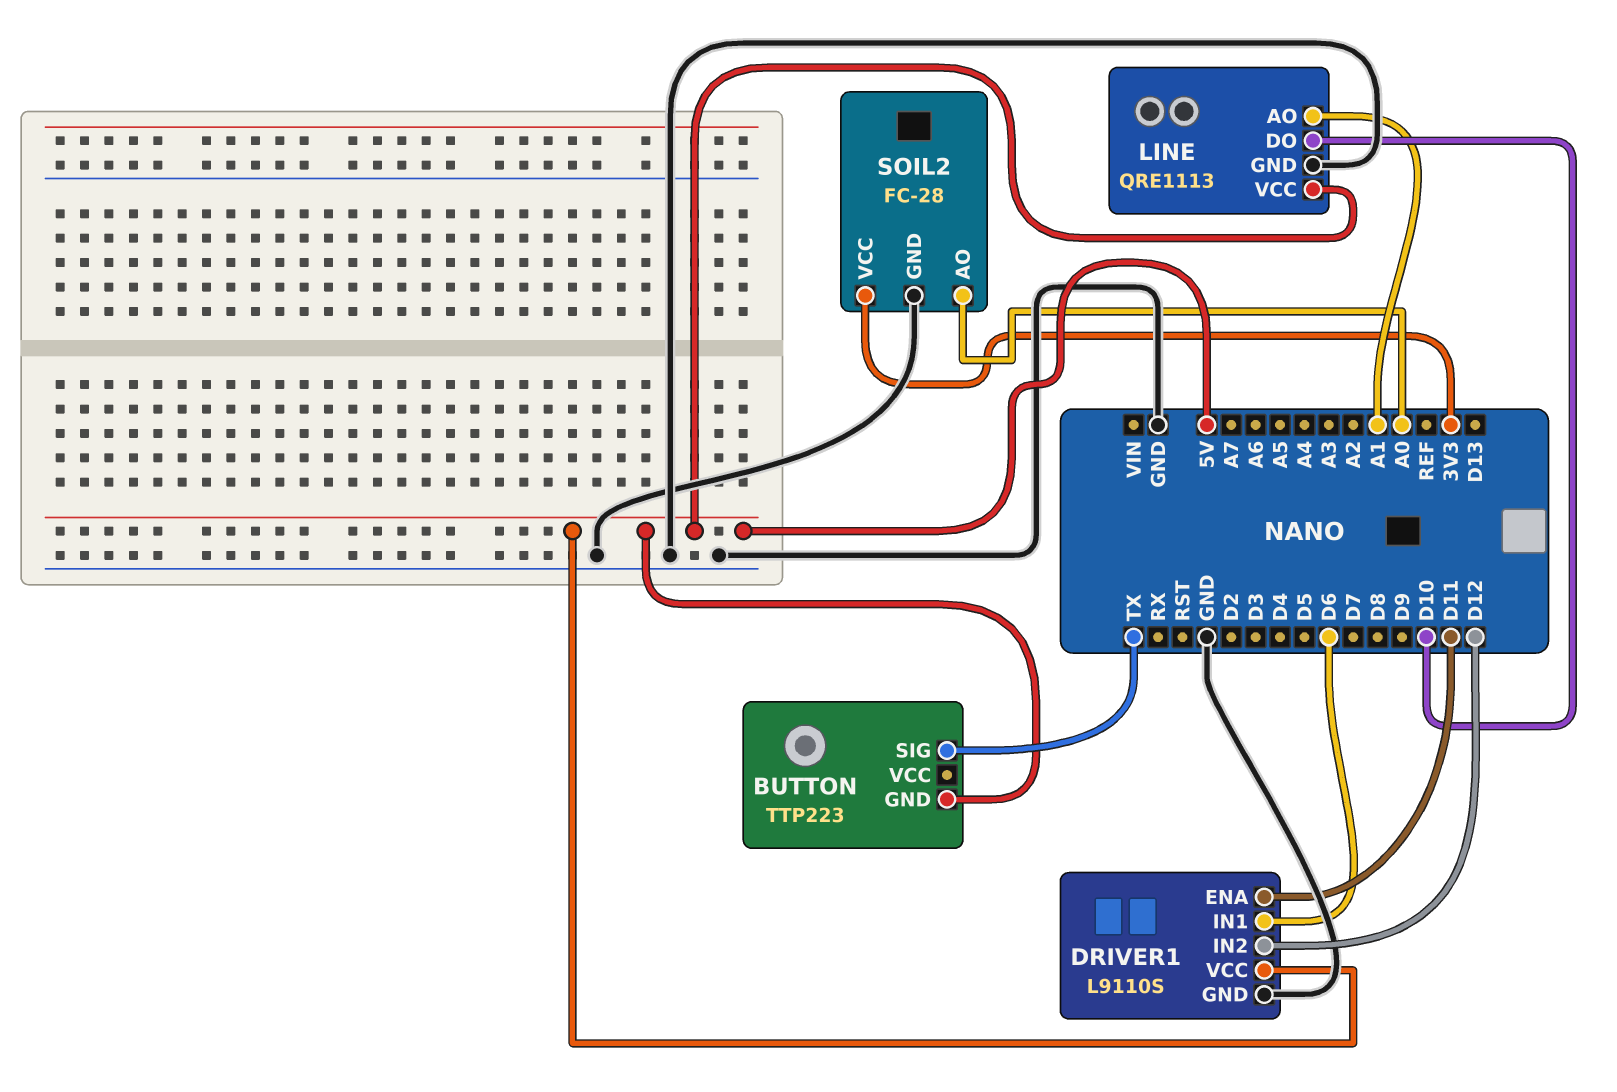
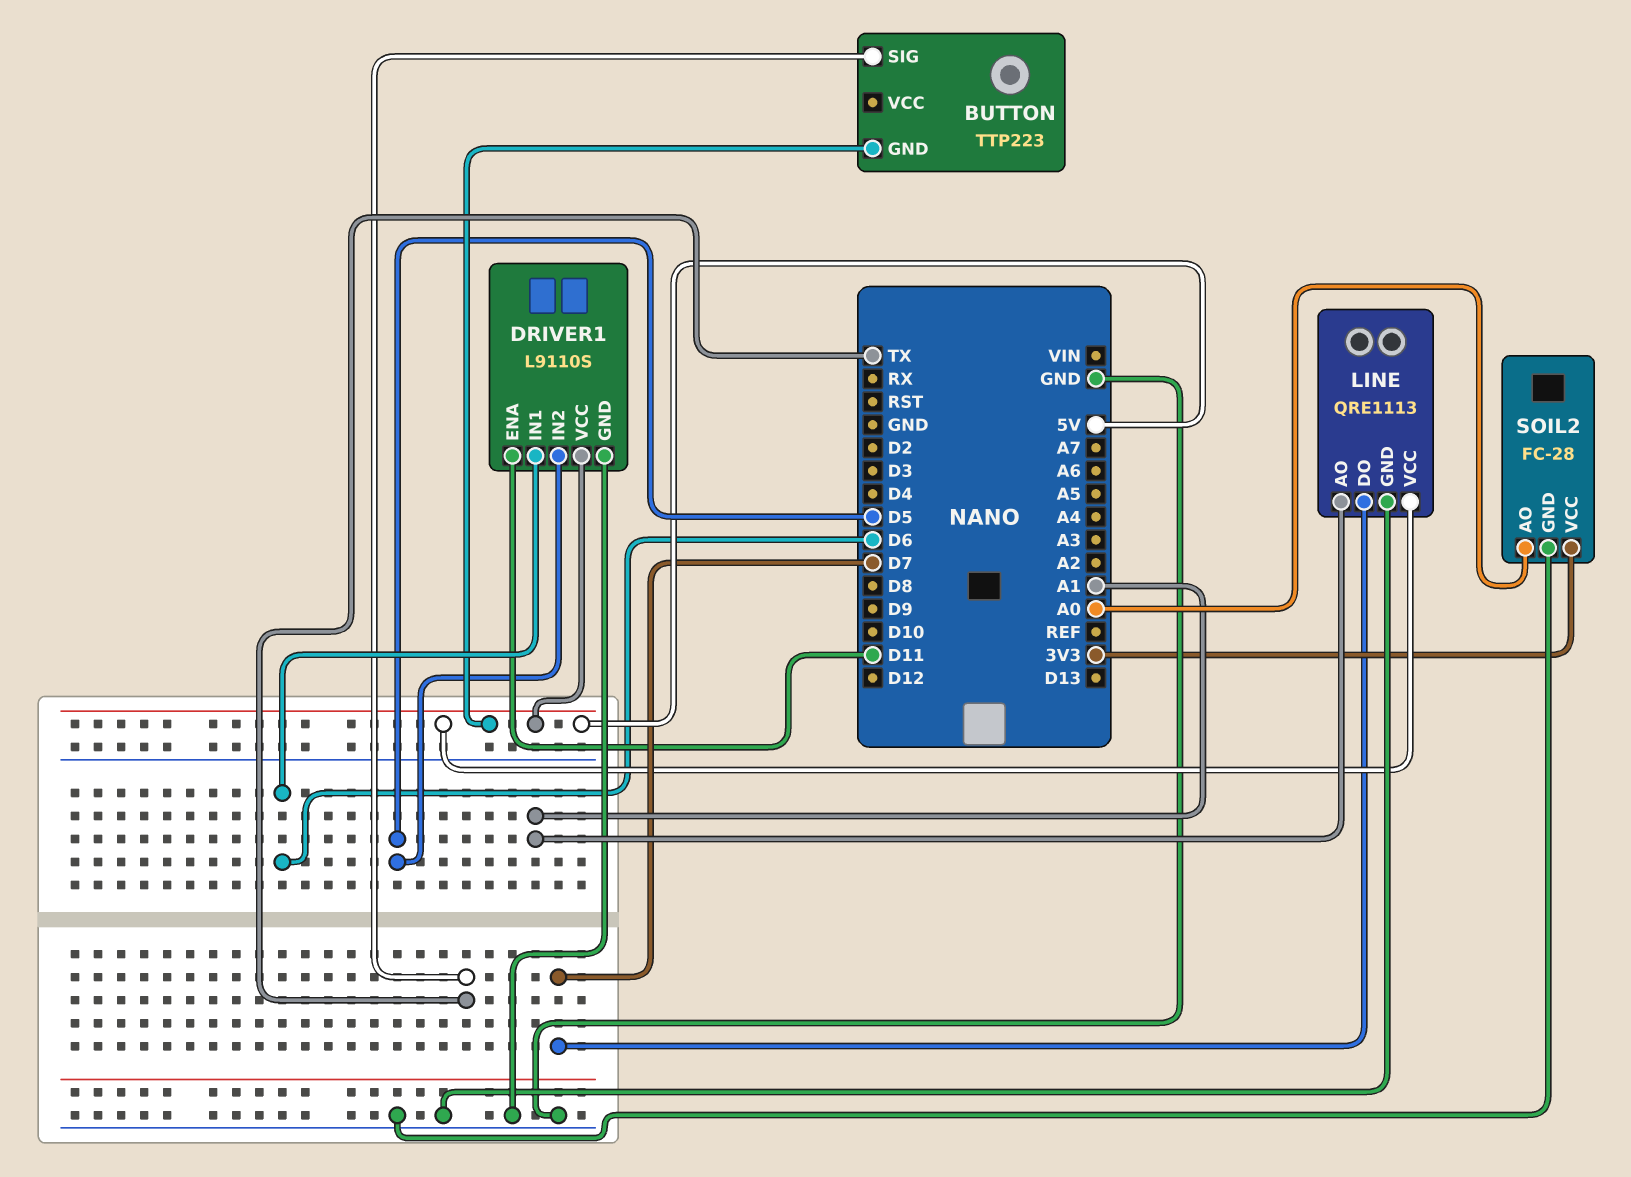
DRIVER1 pin IN2: D12 -> D5
LINE pin DO: D10 -> D7

